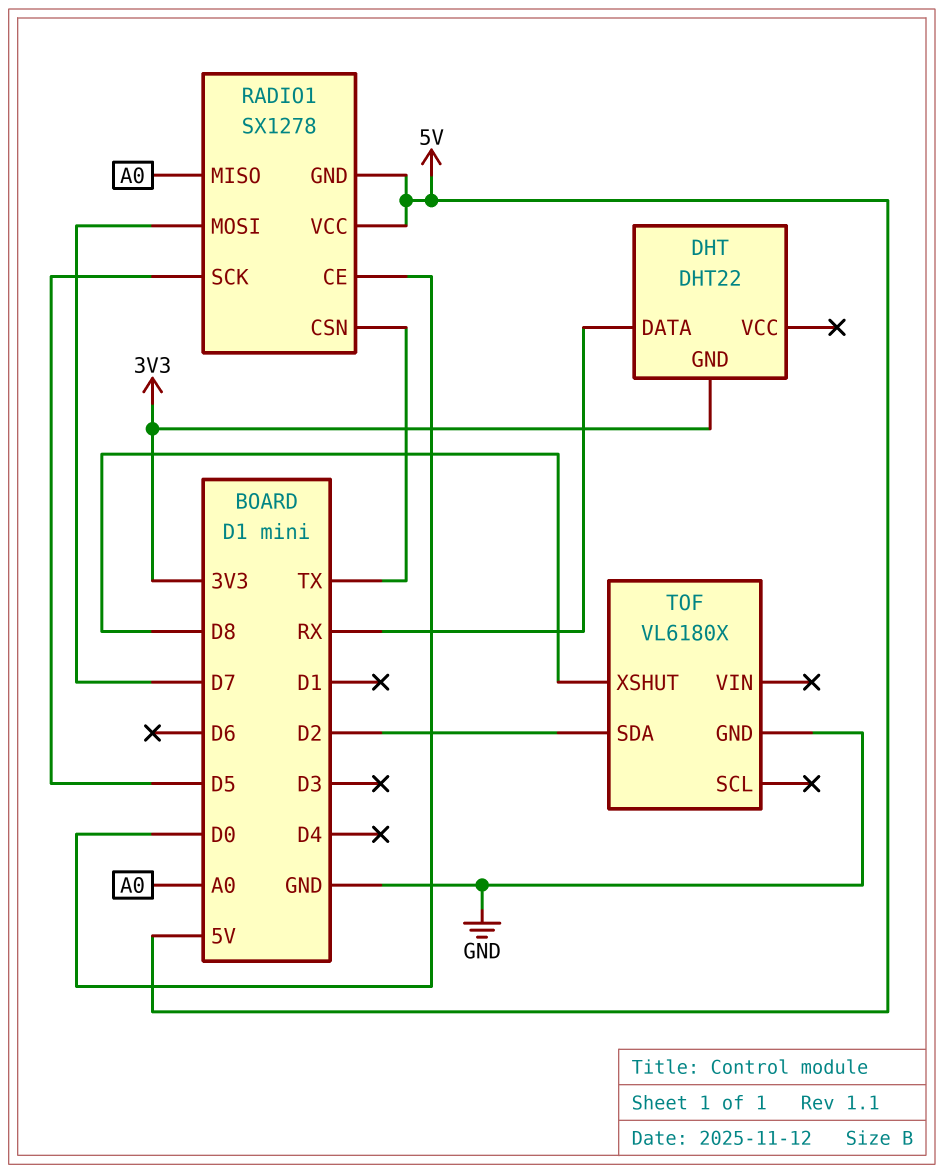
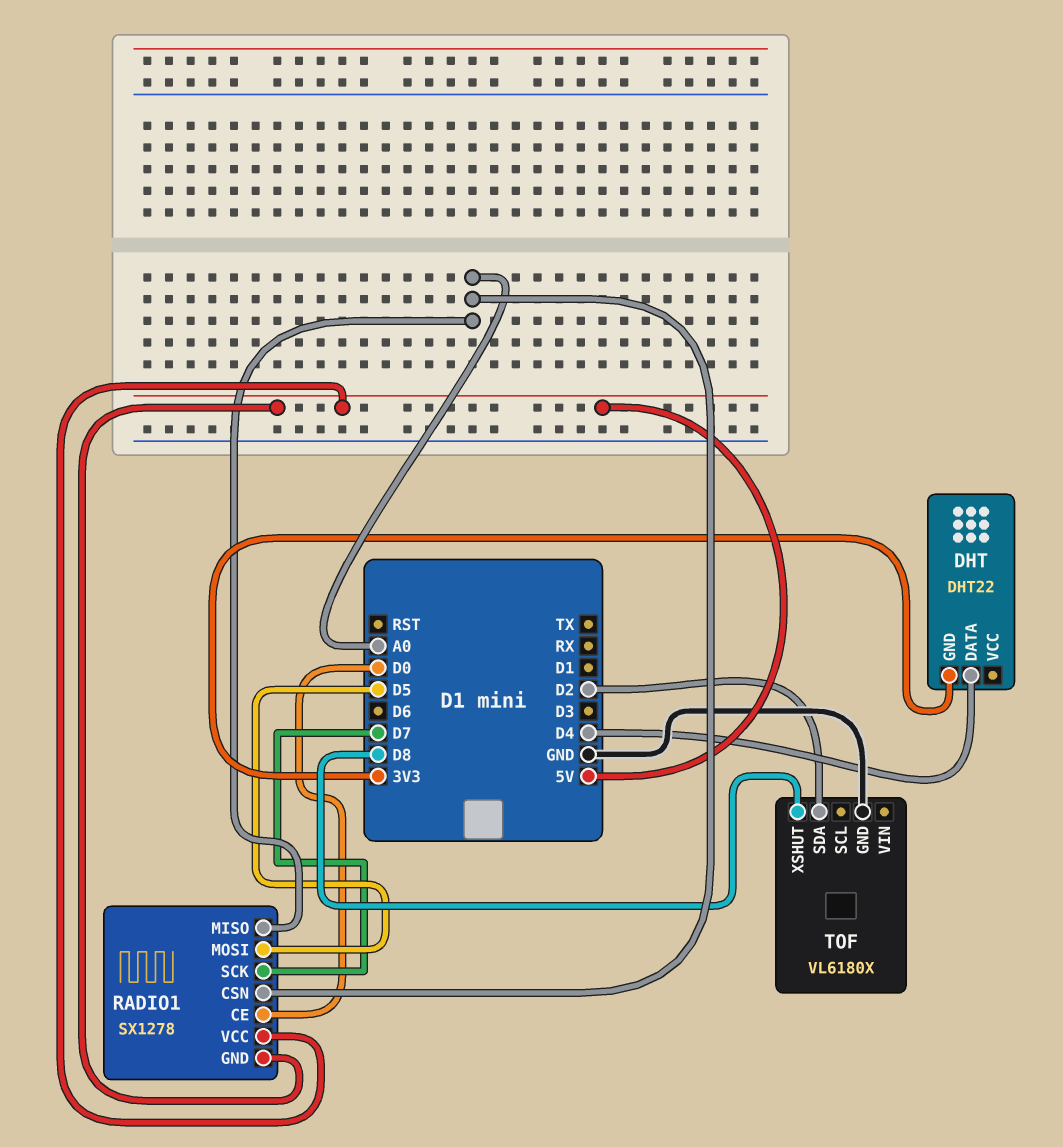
DHT pin DATA: RX -> D4
RADIO1 pin CSN: TX -> A0
RADIO1 pin MOSI: D7 -> D5
RADIO1 pin SCK: D5 -> D7

